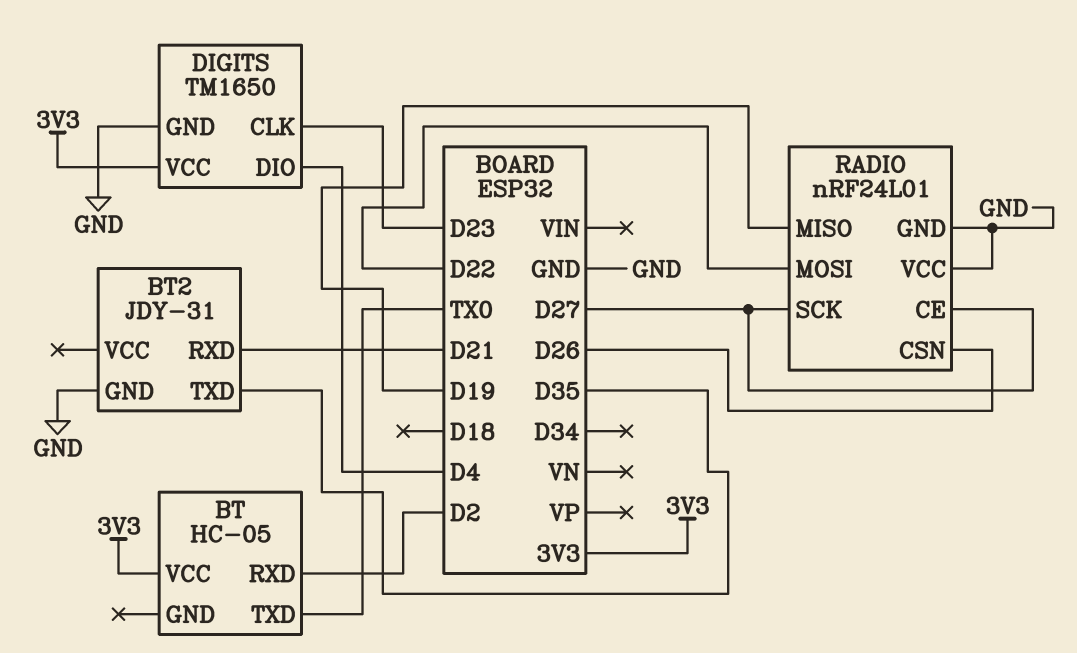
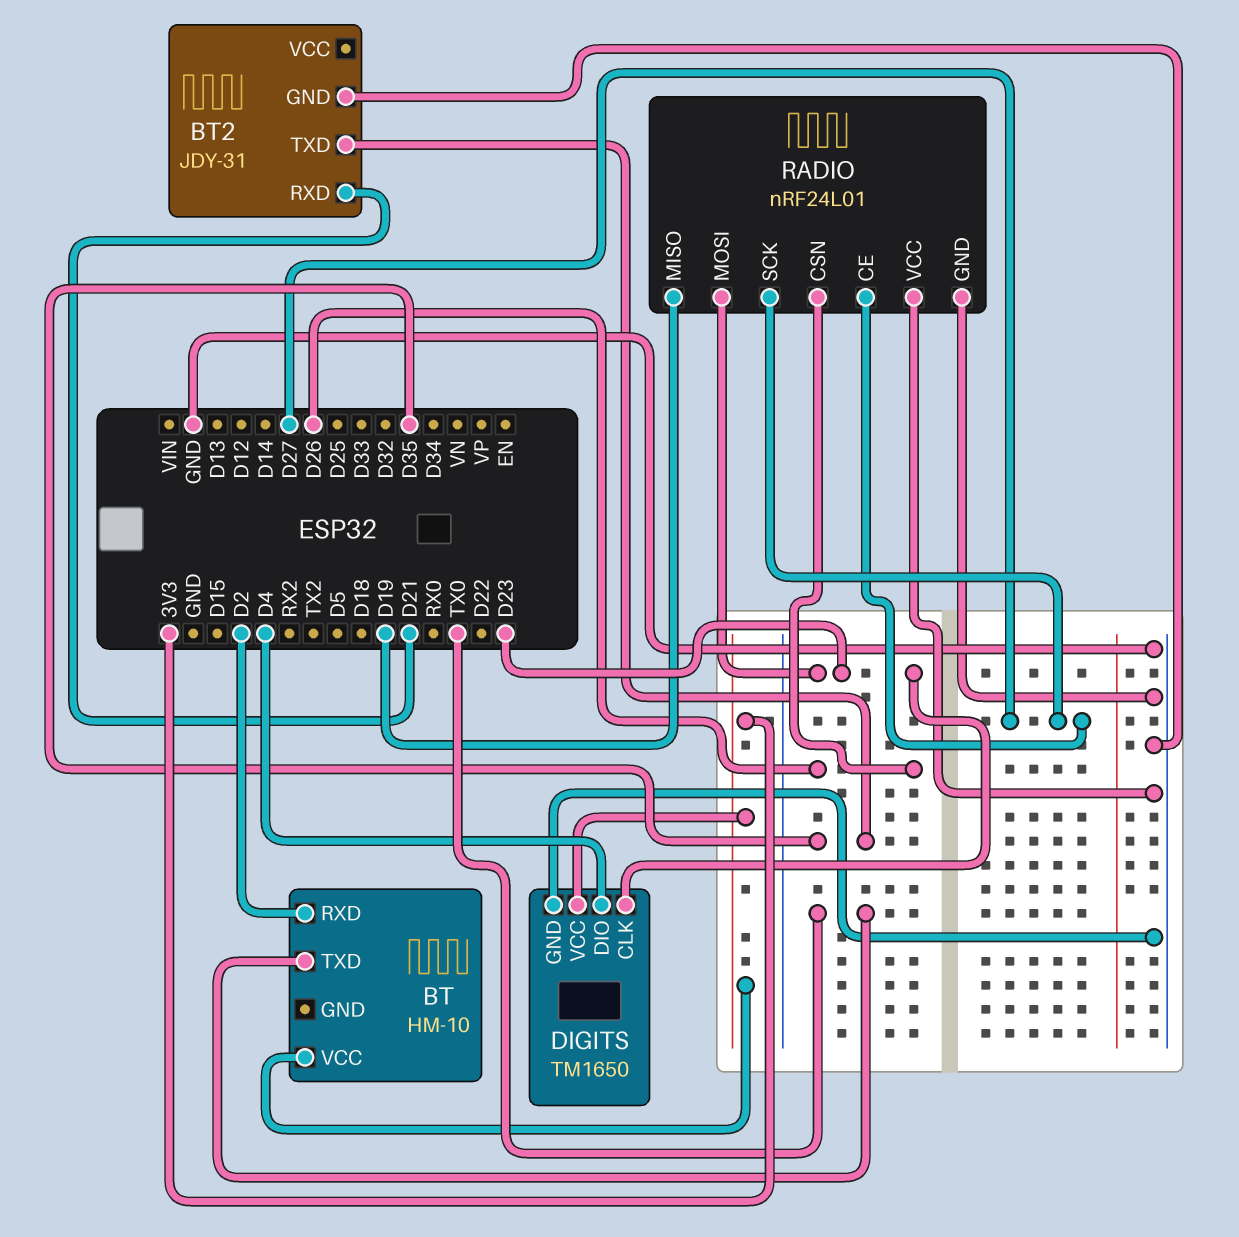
BT: HC-05 -> HM-10
RADIO pin MOSI: D22 -> D23

